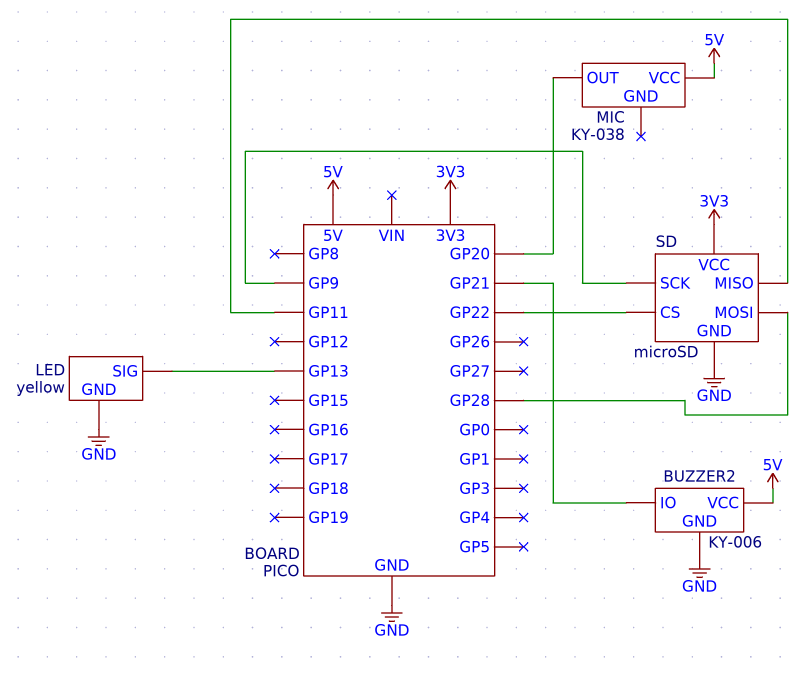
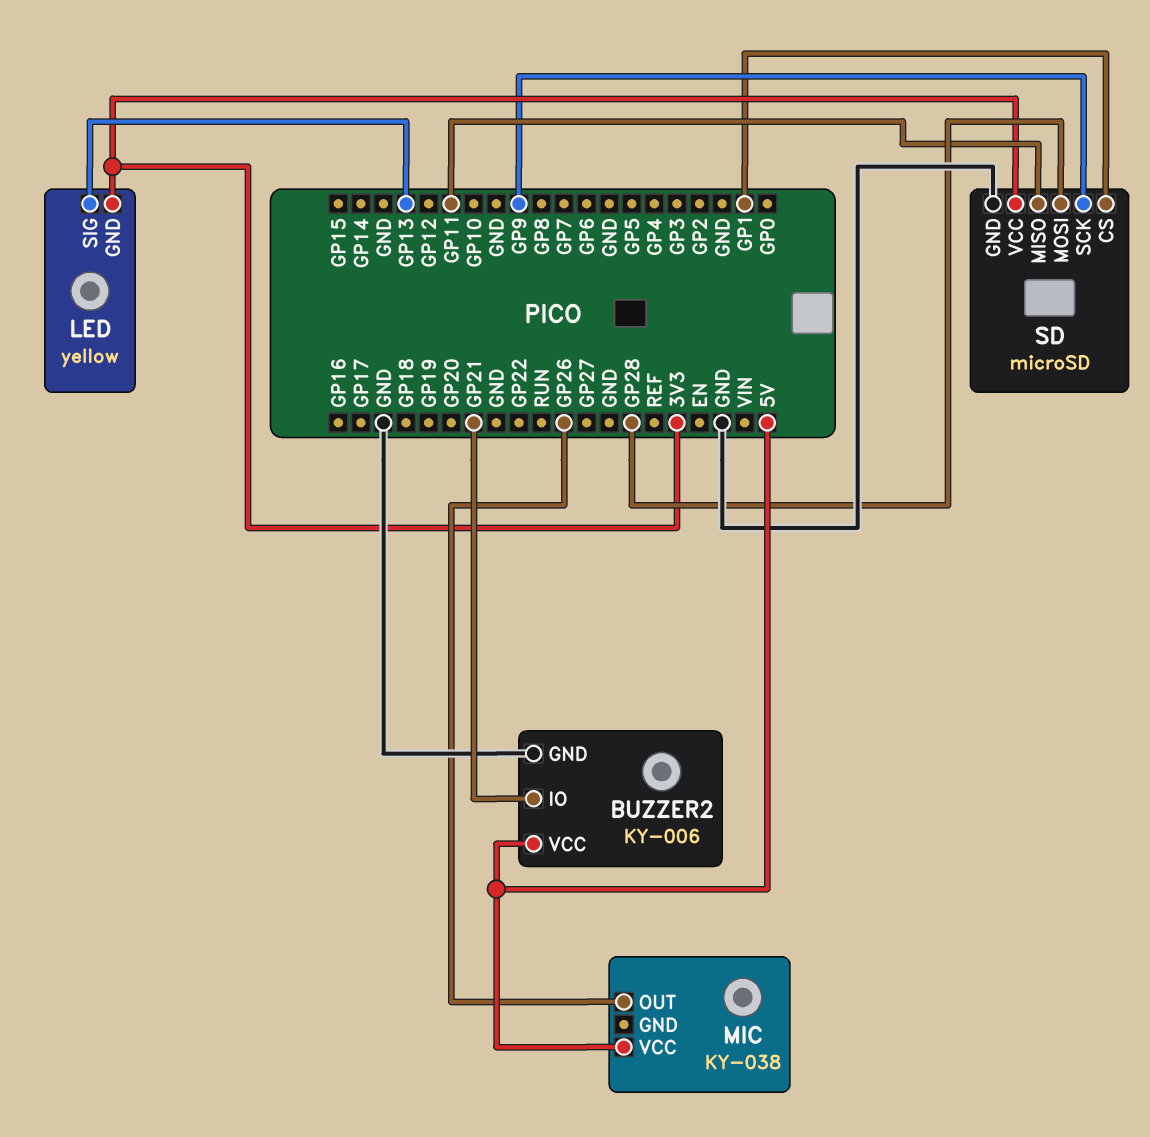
LED pin GND: GND -> 3V3
MIC pin OUT: GP20 -> GP26
SD pin CS: GP22 -> GP1

